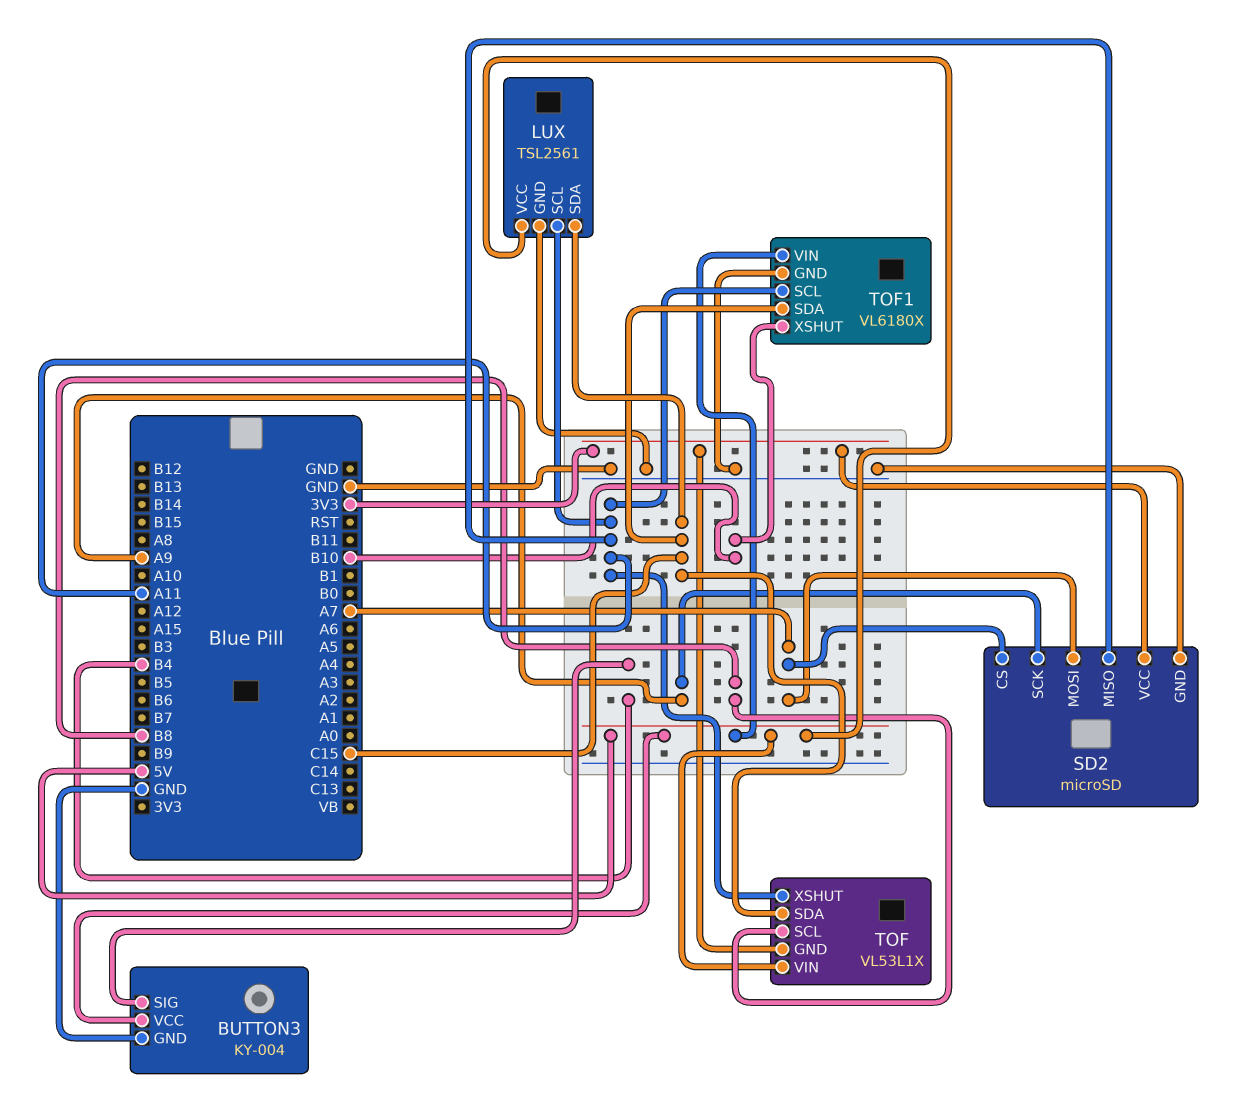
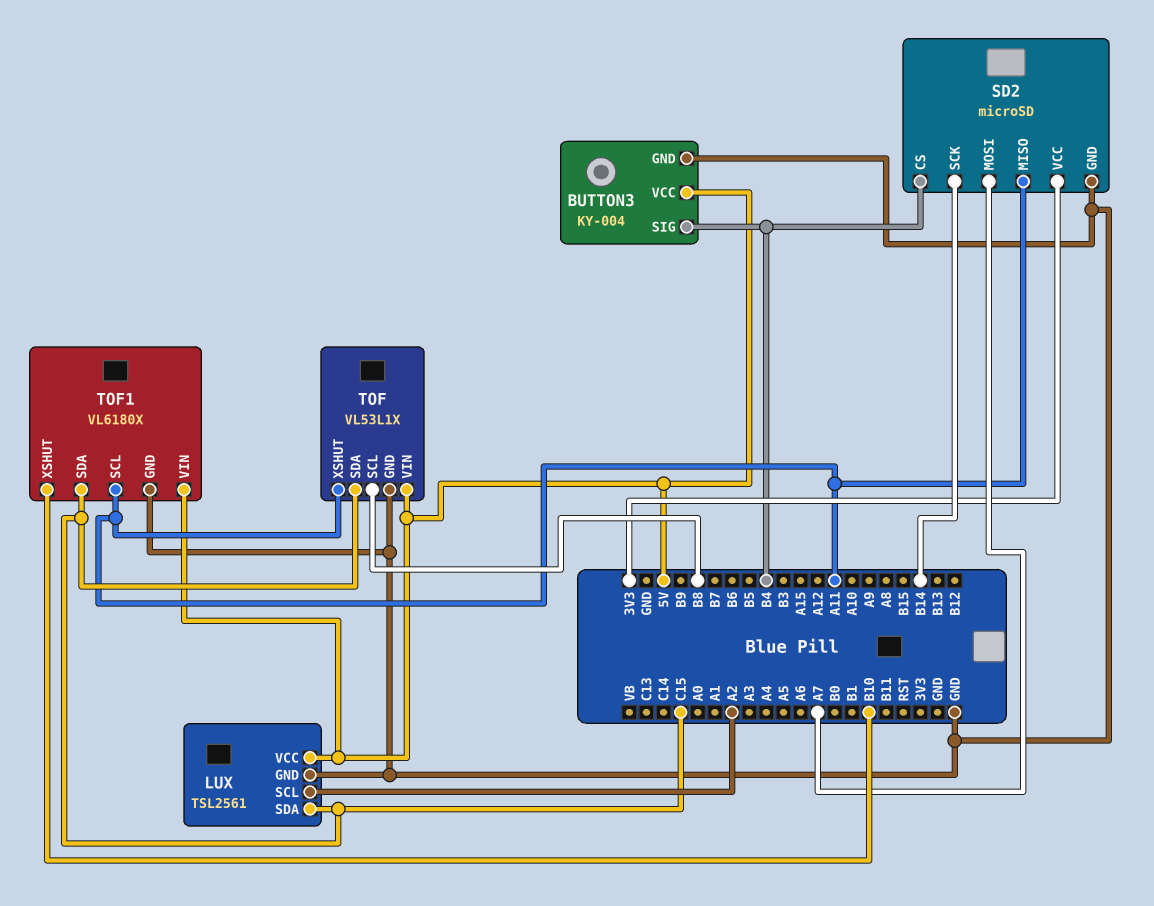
LUX pin SCL: A11 -> A2
SD2 pin CS: A7 -> B4
SD2 pin SCK: A9 -> B14
TOF pin GND: 3V3 -> GND

